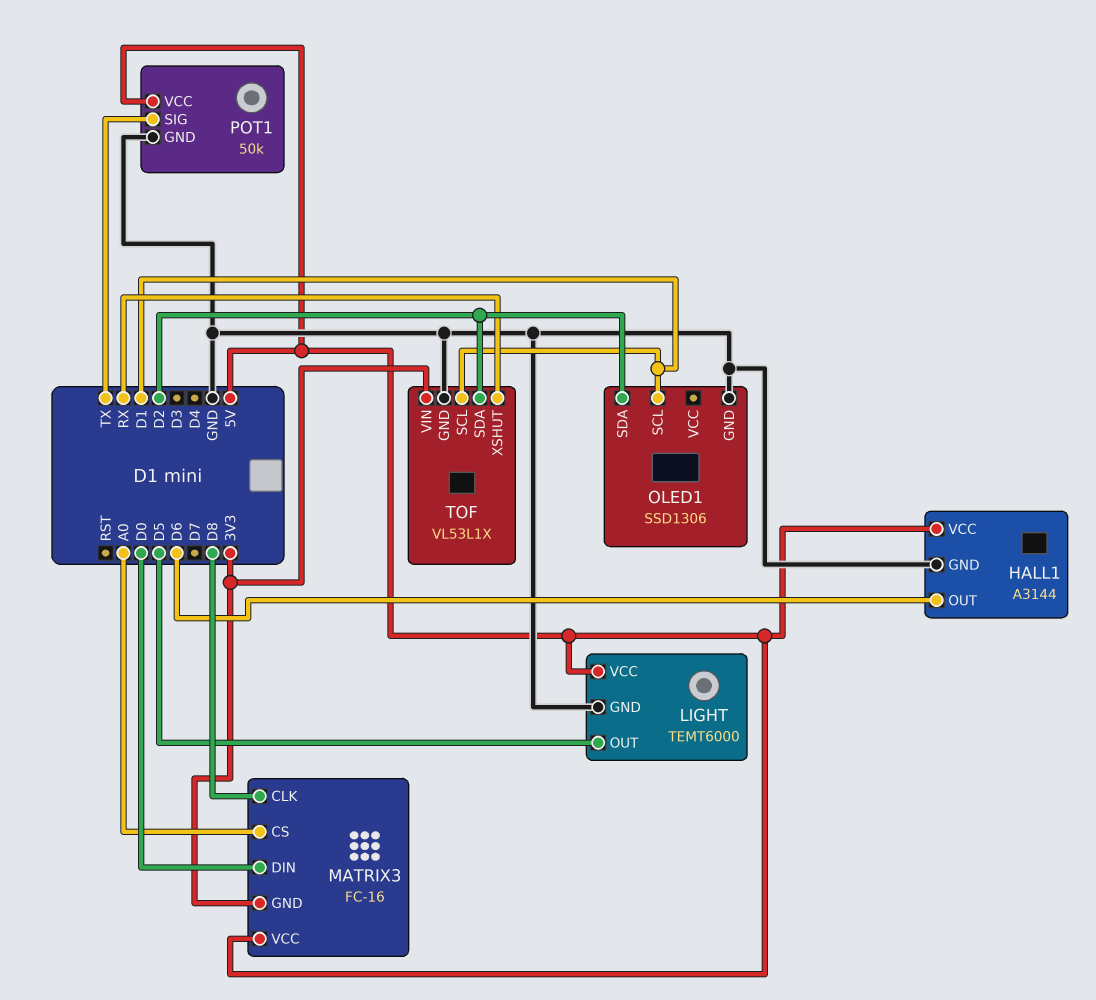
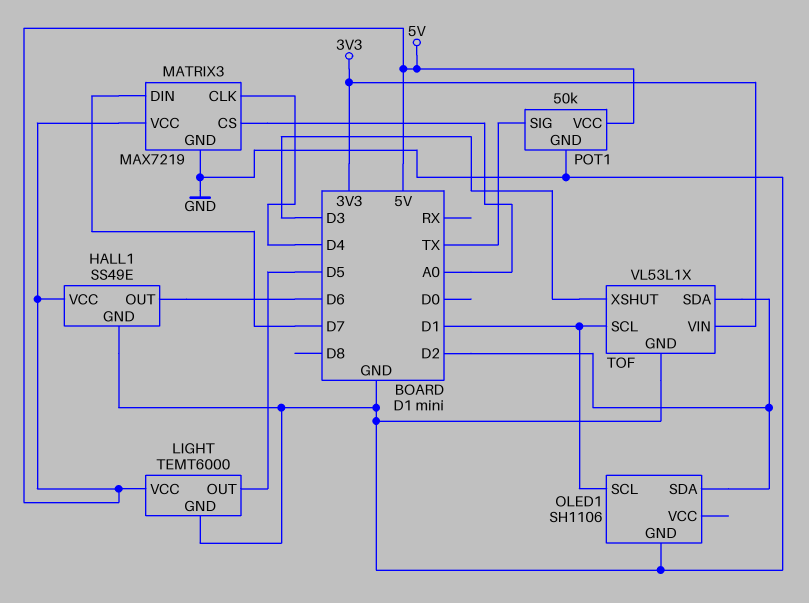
HALL1: A3144 -> SS49E
MATRIX3: FC-16 -> MAX7219
MATRIX3 pin CLK: D8 -> D4
MATRIX3 pin DIN: D0 -> D7
MATRIX3 pin GND: 3V3 -> GND
OLED1: SSD1306 -> SH1106
TOF pin XSHUT: RX -> D3

